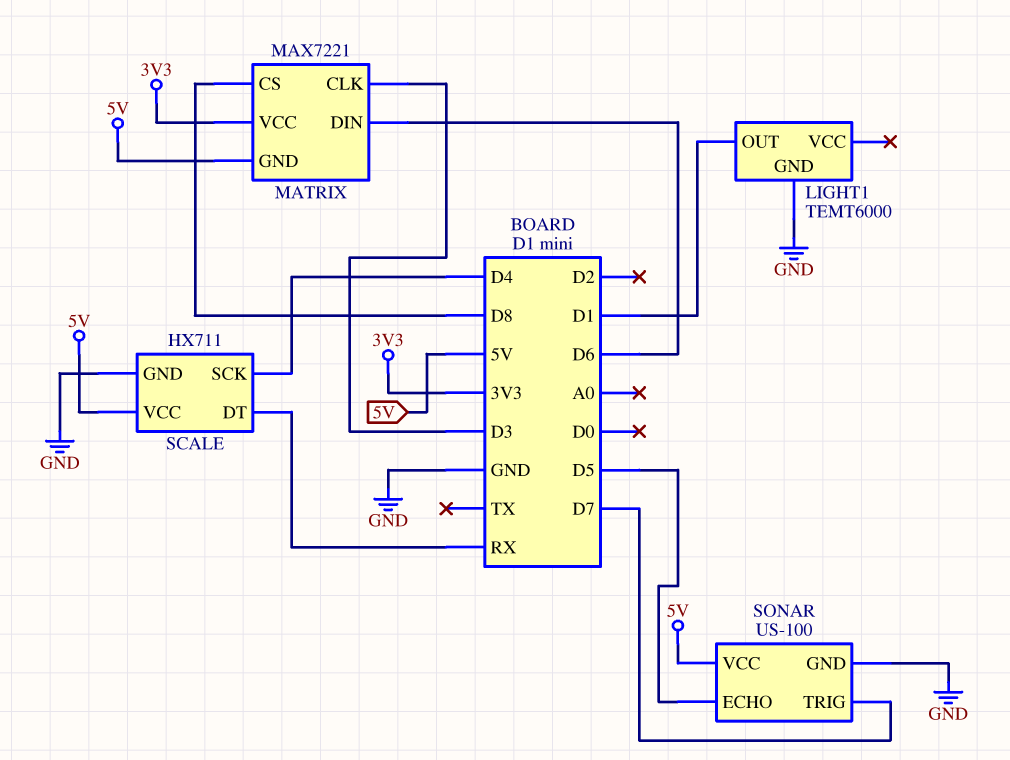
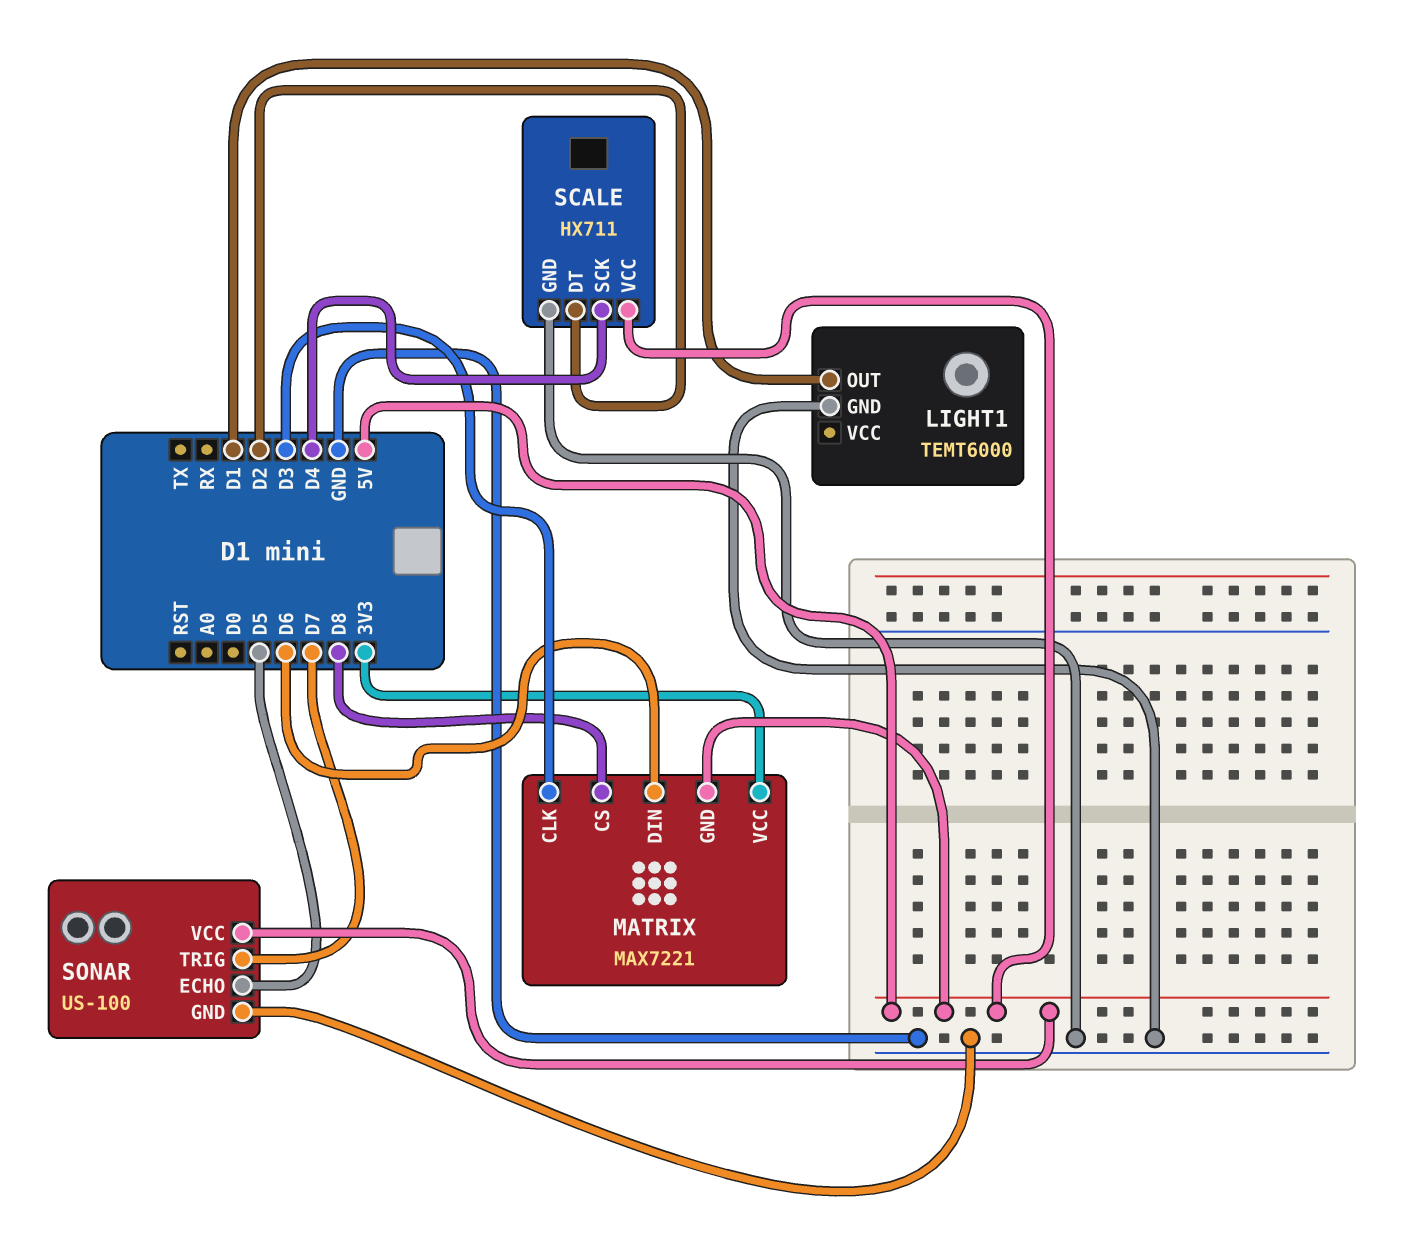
SCALE pin DT: RX -> D2

